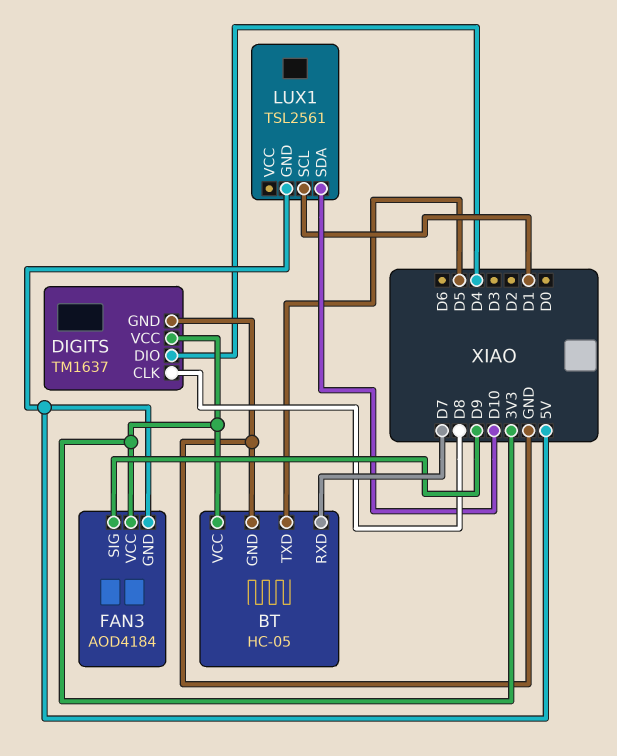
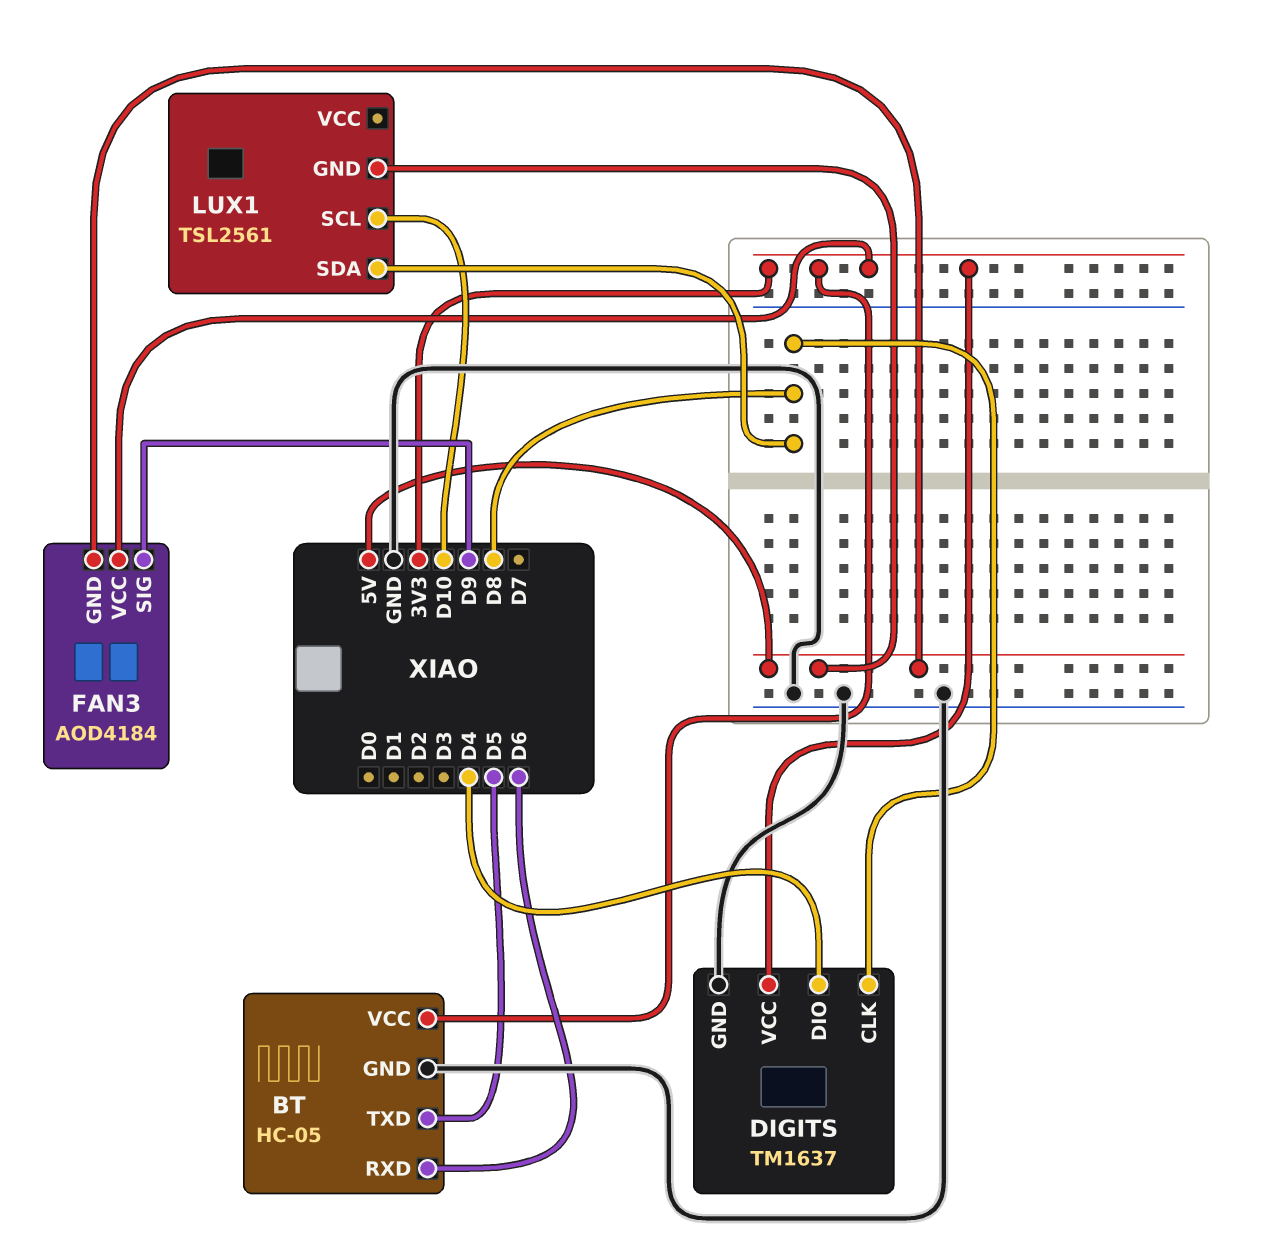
BT pin RXD: D7 -> D6
LUX1 pin SCL: D1 -> D10
LUX1 pin SDA: D10 -> D8

